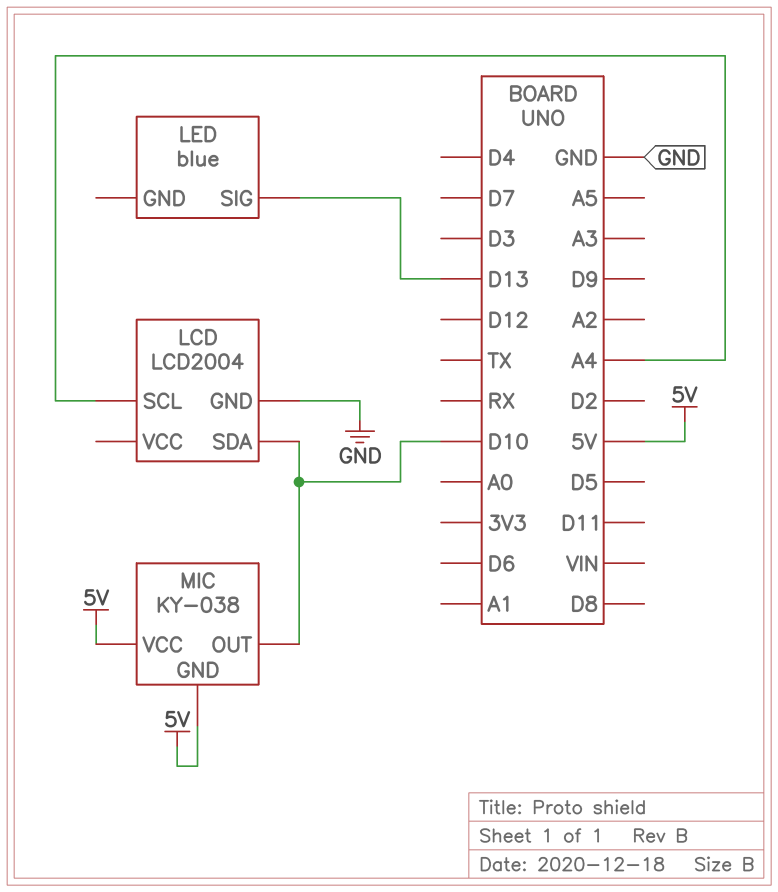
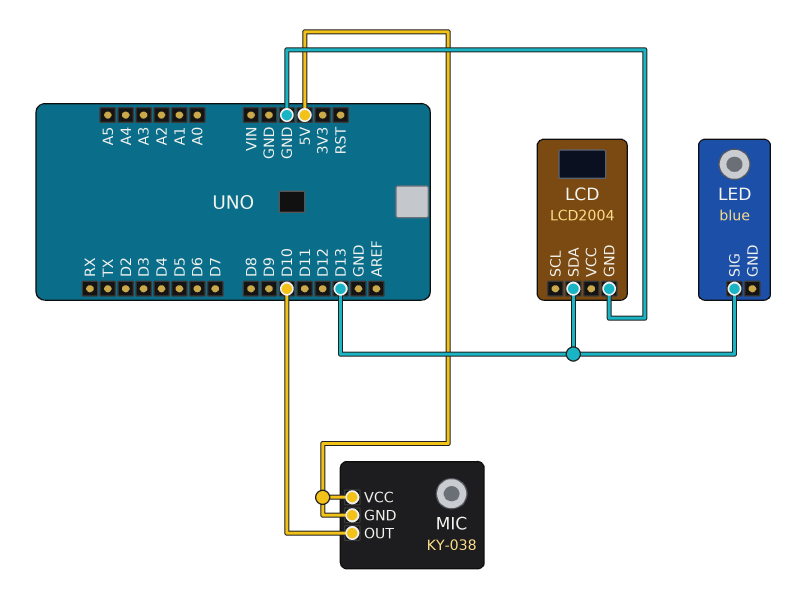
LCD pin SCL: A4 -> none
LCD pin SDA: D10 -> D13

